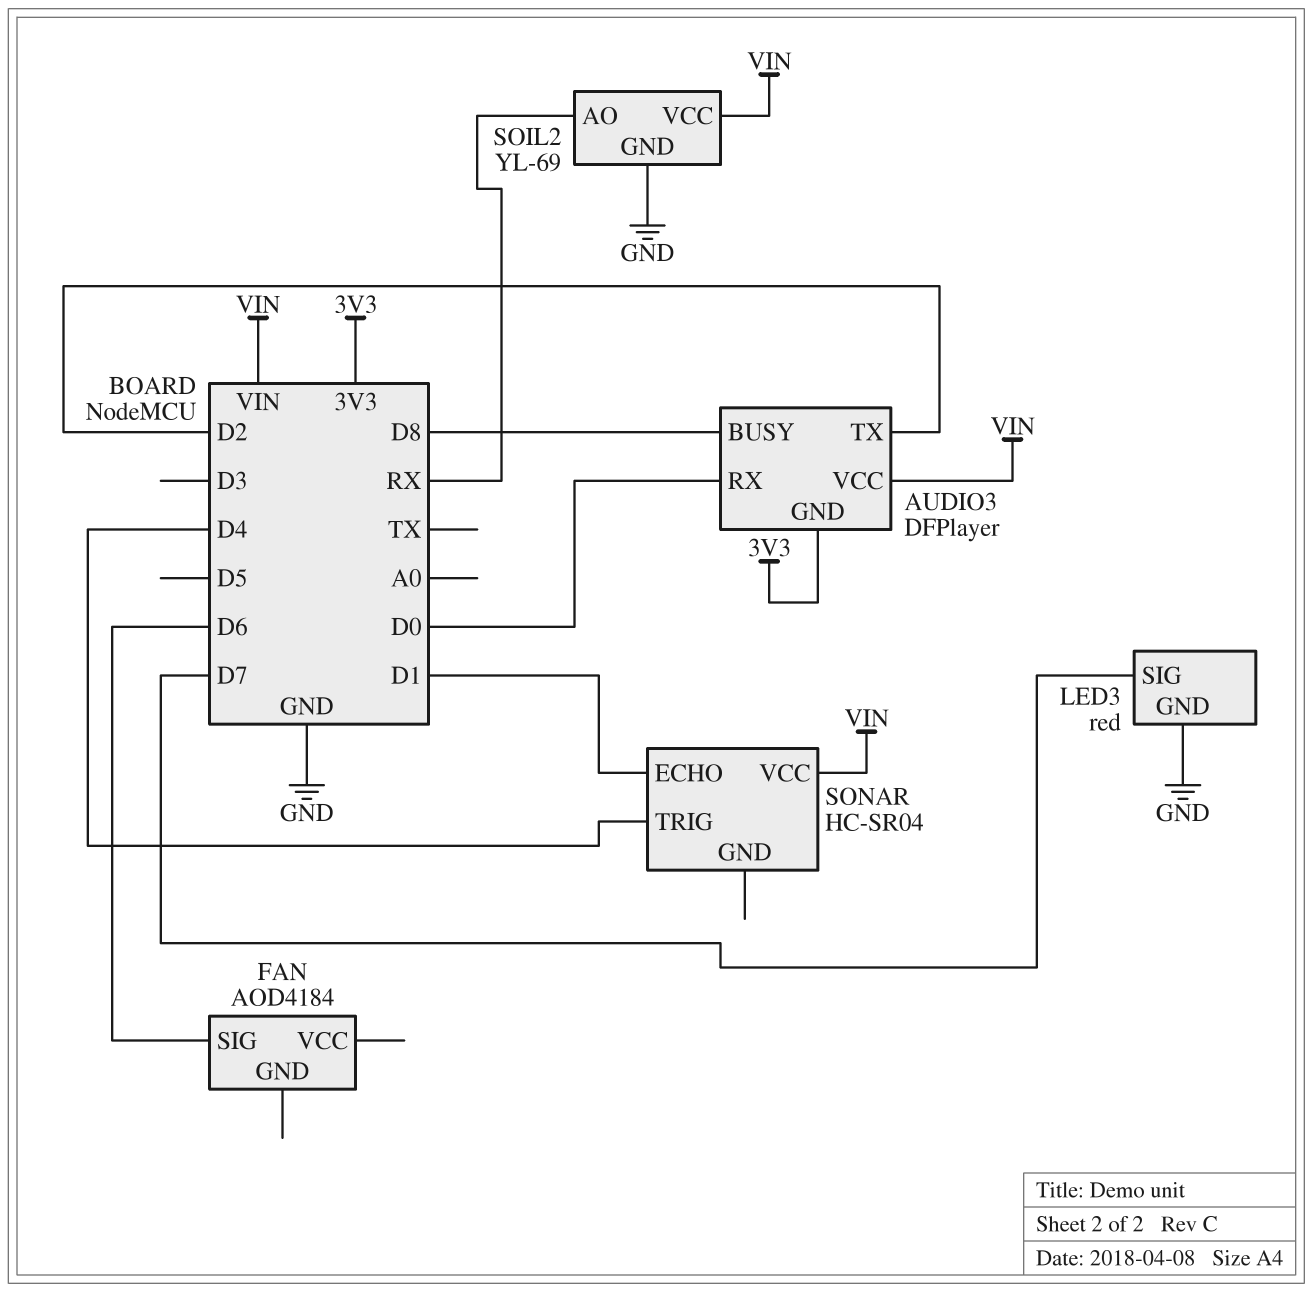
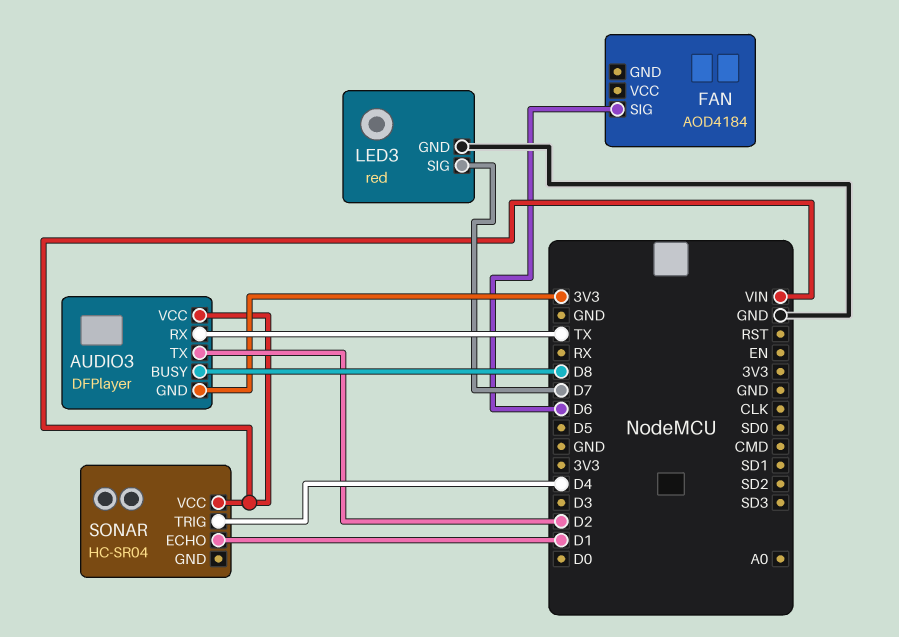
AUDIO3 pin RX: D0 -> TX
SOIL2: YL-69 -> none
SOIL2 pin AO: RX -> none
SOIL2 pin GND: GND -> none
SOIL2 pin VCC: VIN -> none

